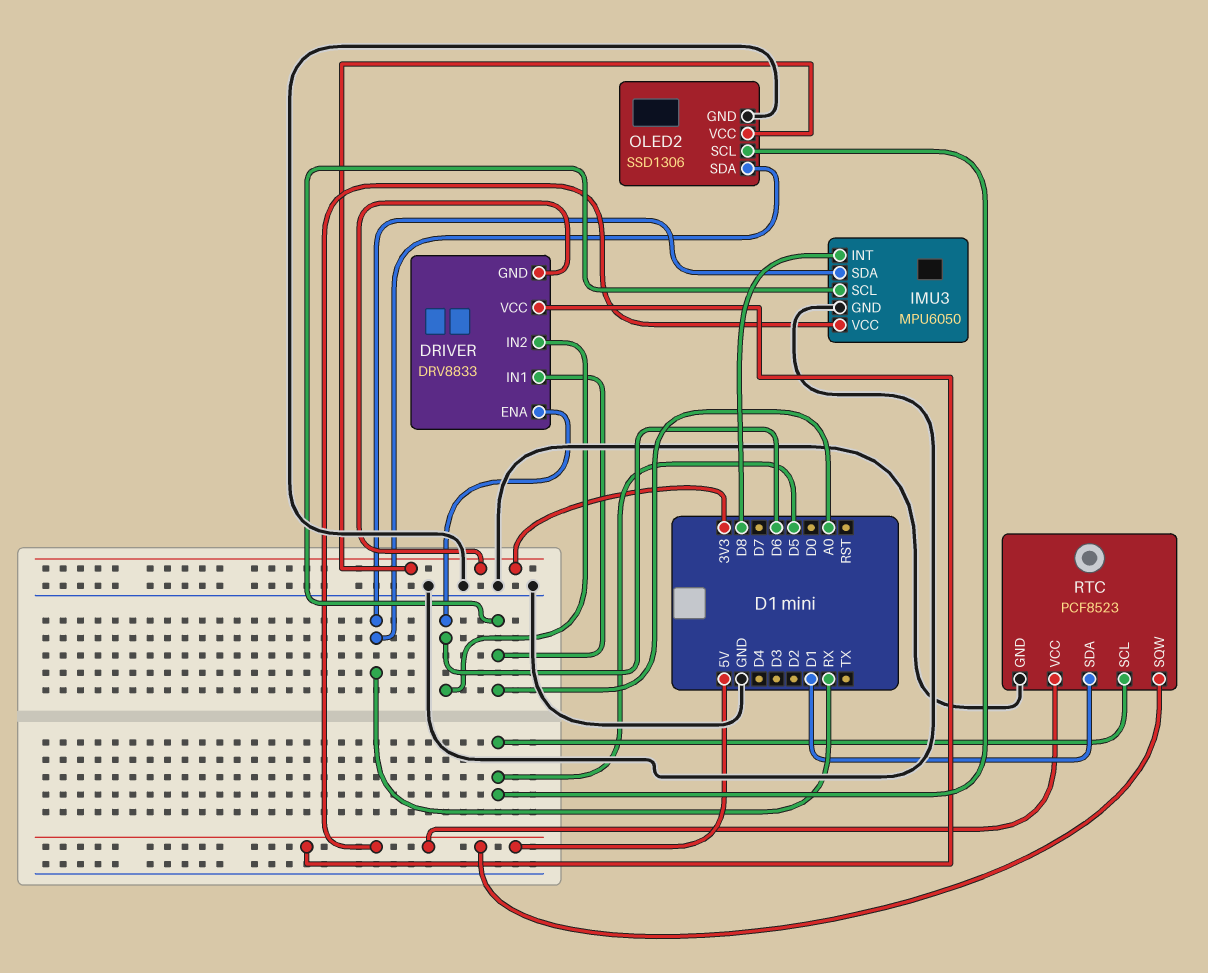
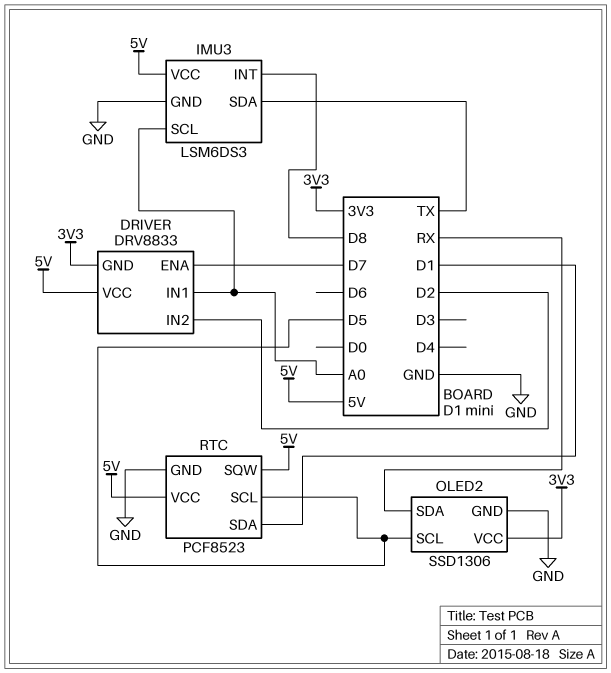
DRIVER pin ENA: D6 -> D7
DRIVER pin IN2: D6 -> D2
IMU3: MPU6050 -> LSM6DS3
IMU3 pin SDA: RX -> TX

